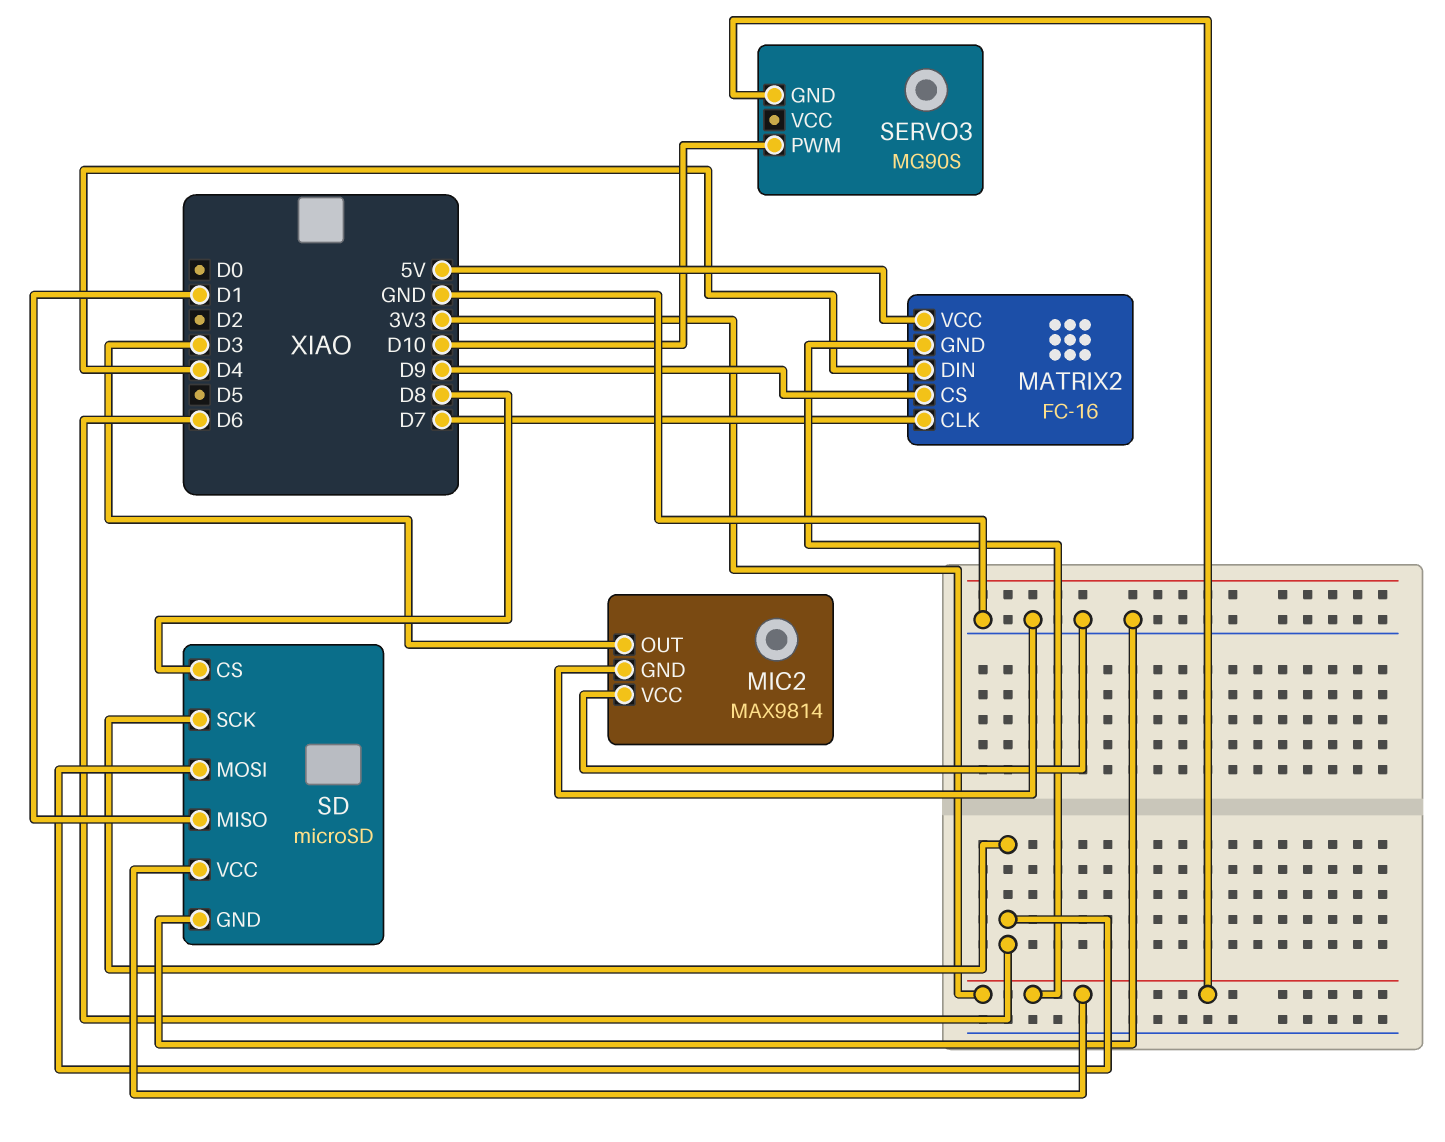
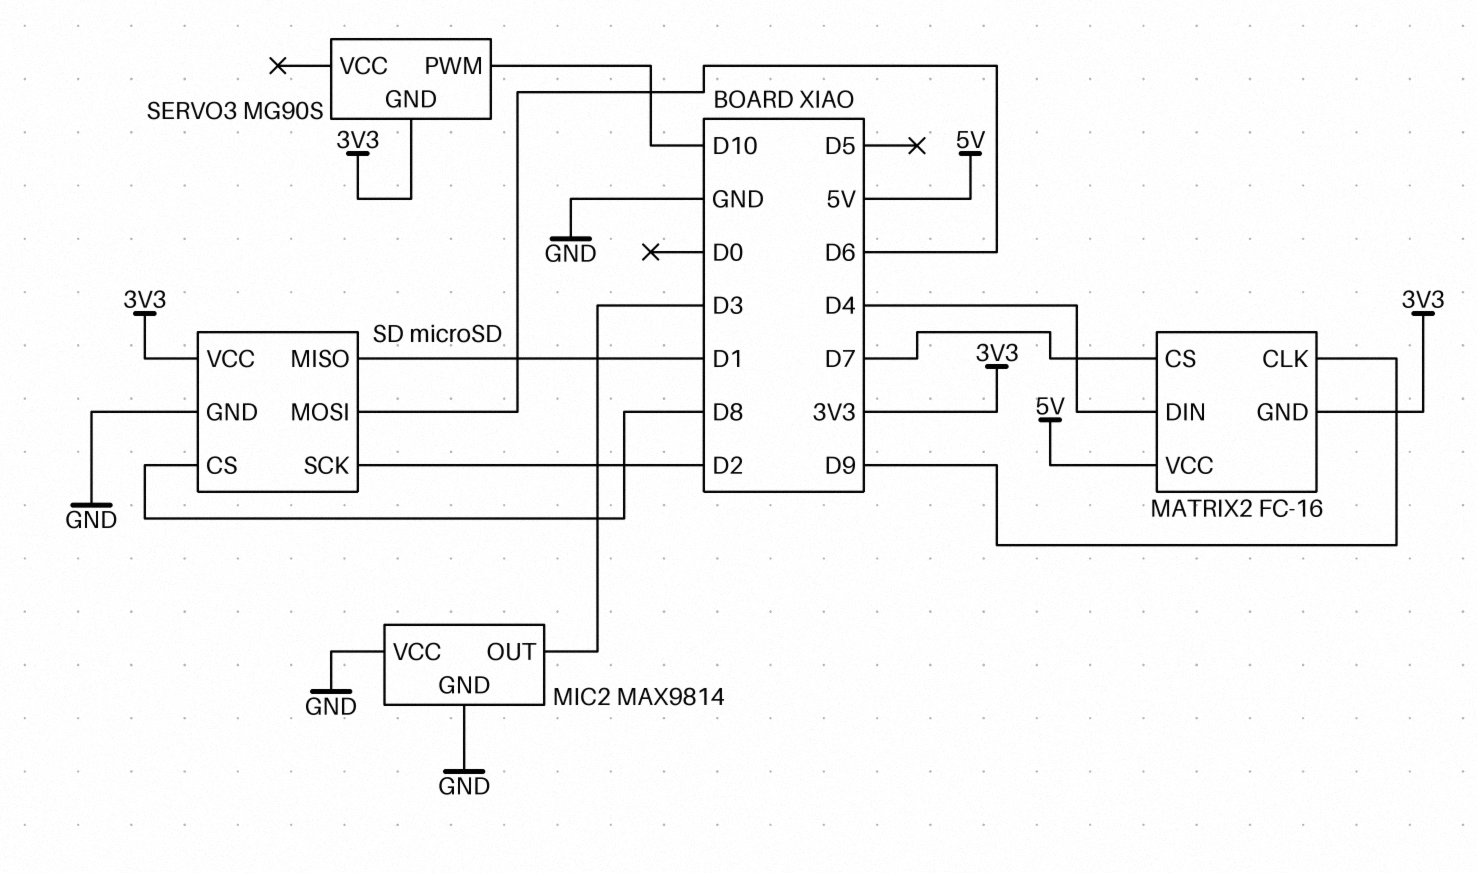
MATRIX2 pin CLK: D7 -> D9
MATRIX2 pin CS: D9 -> D7
SD pin SCK: D6 -> D2

